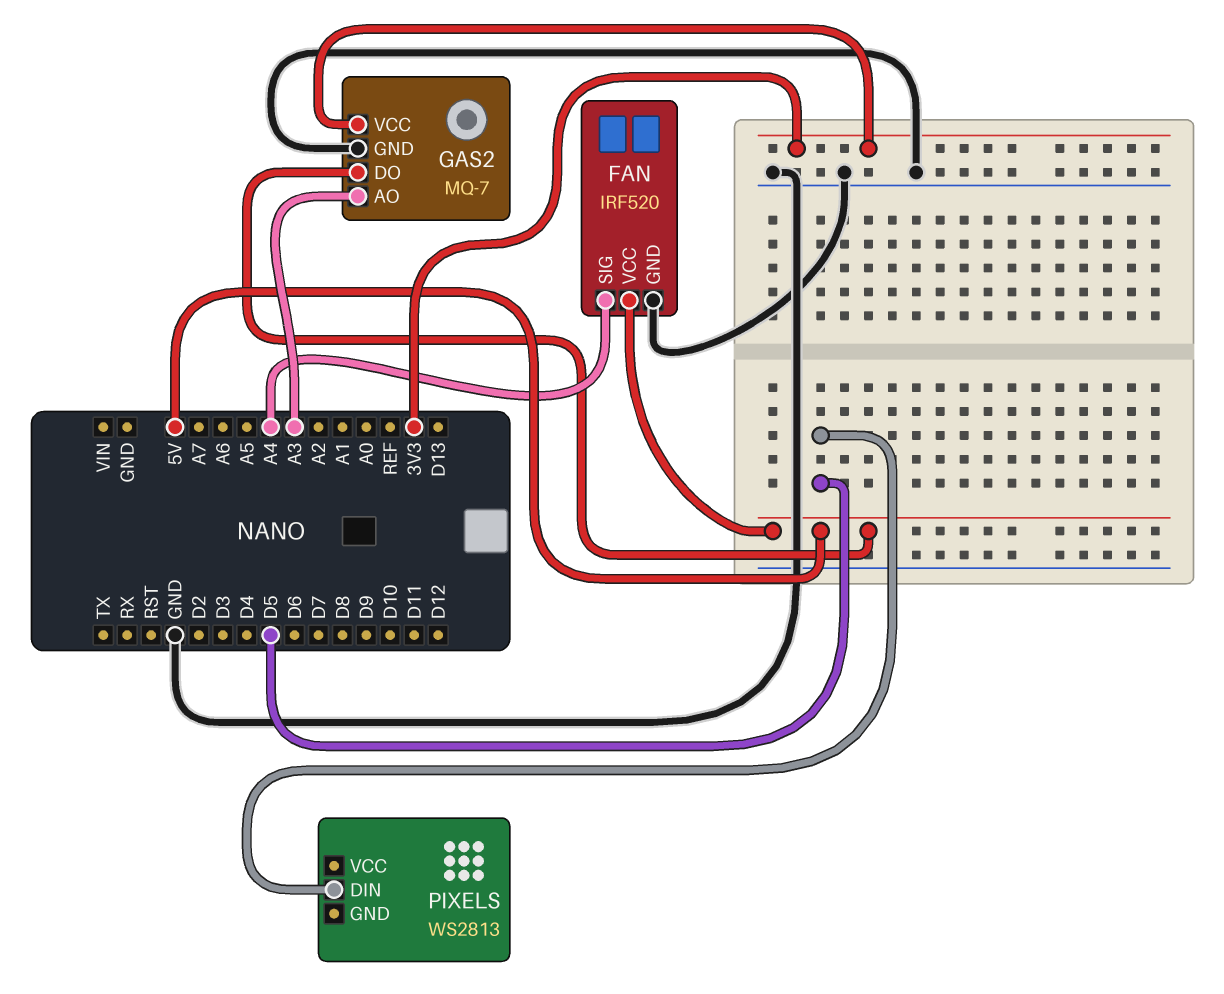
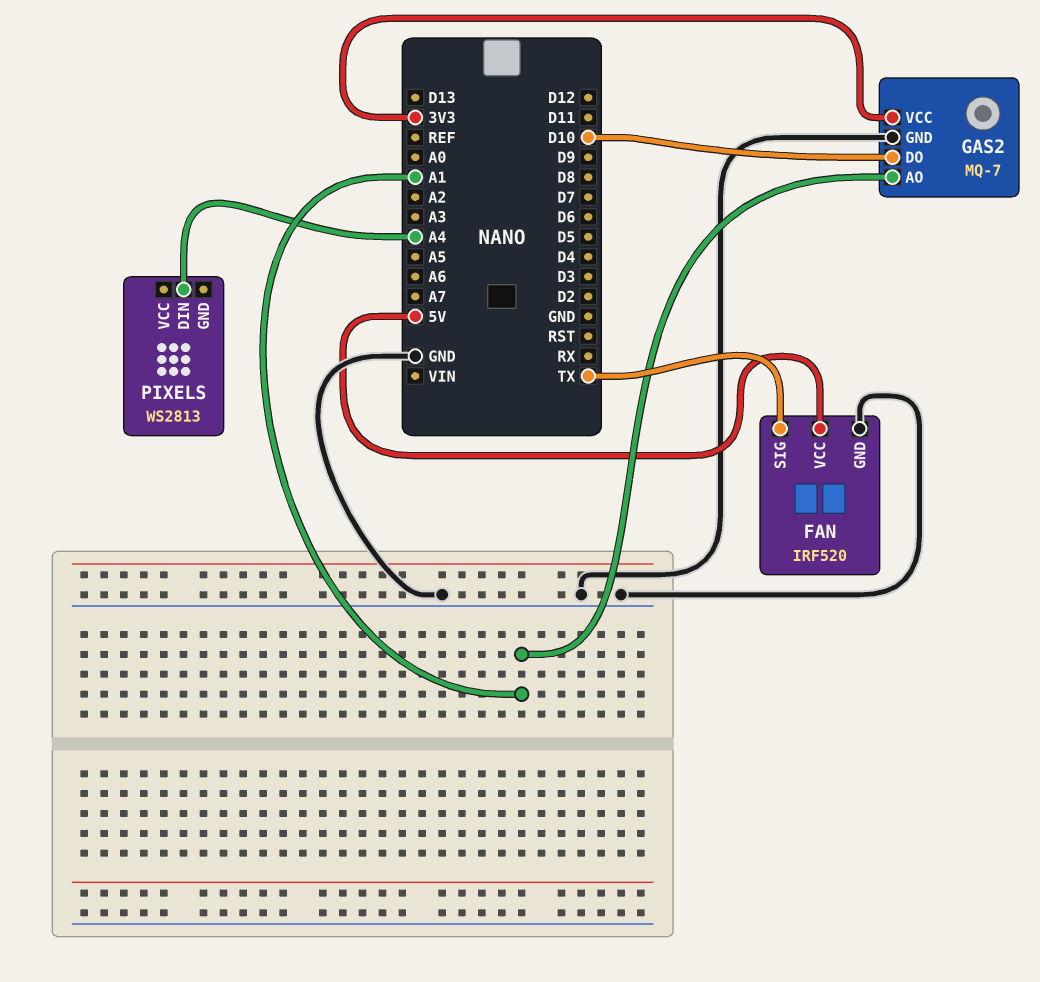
FAN pin SIG: A4 -> TX
GAS2 pin AO: A3 -> A1
GAS2 pin DO: 5V -> D10
PIXELS pin DIN: D5 -> A4

